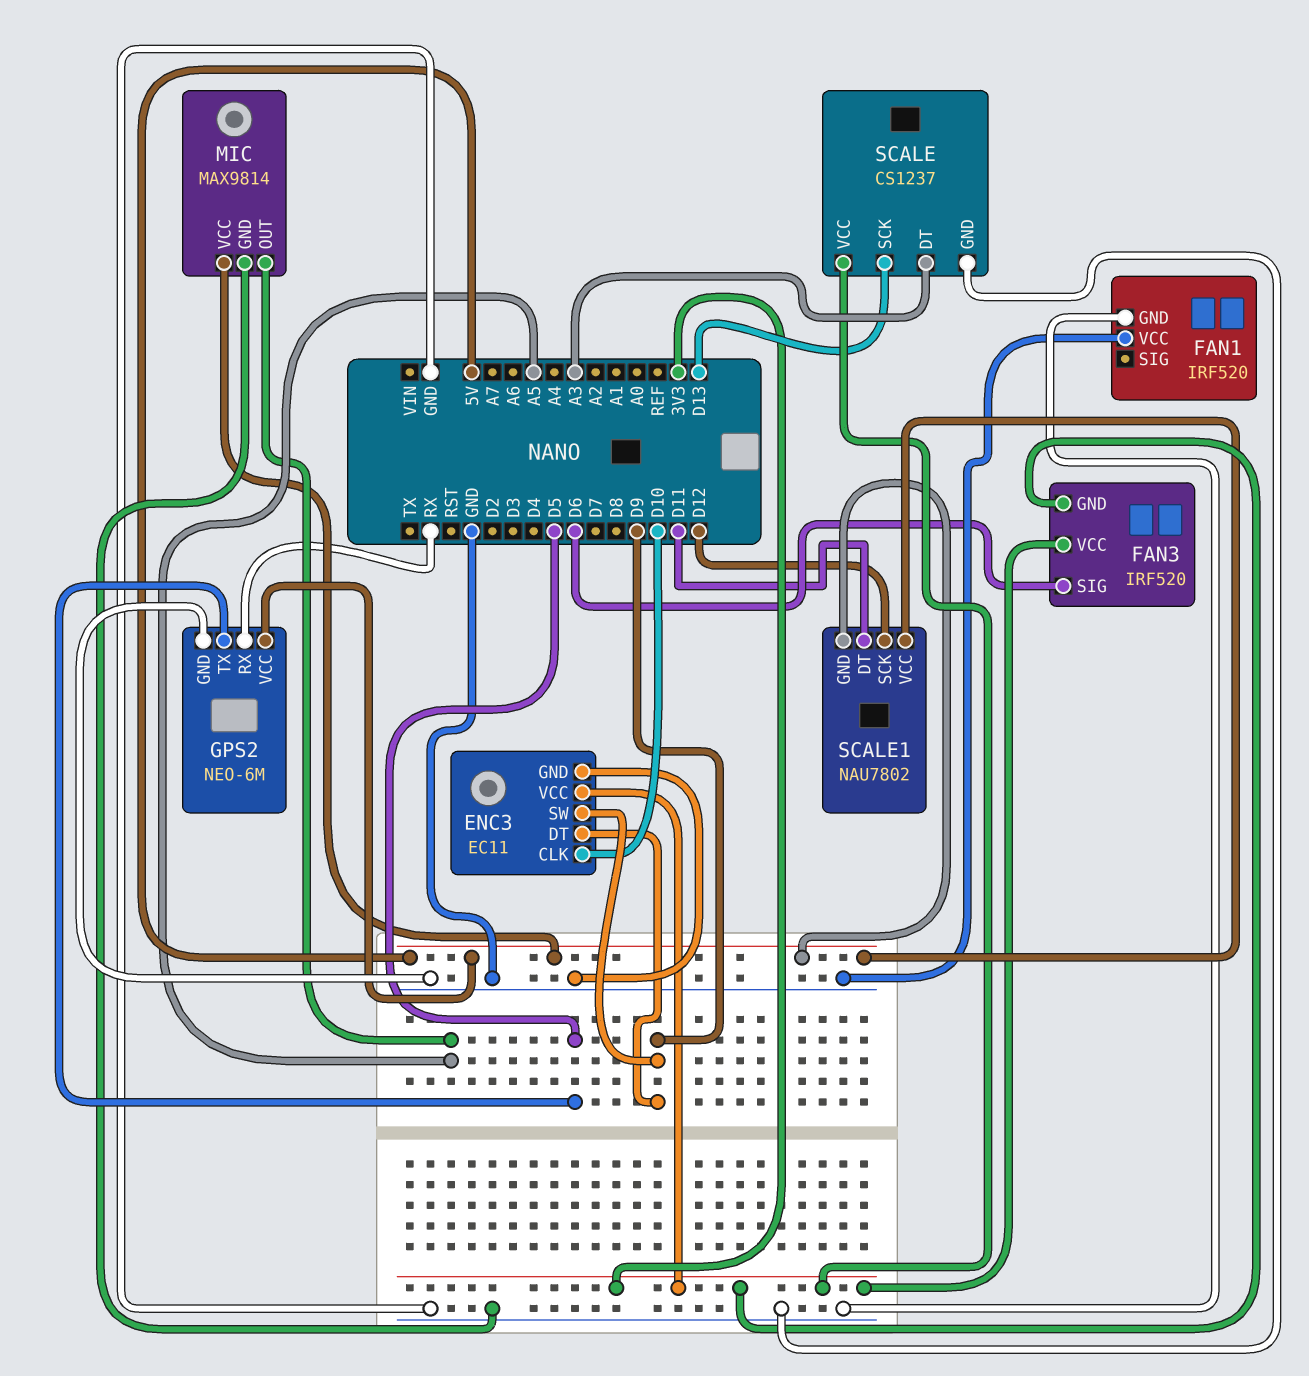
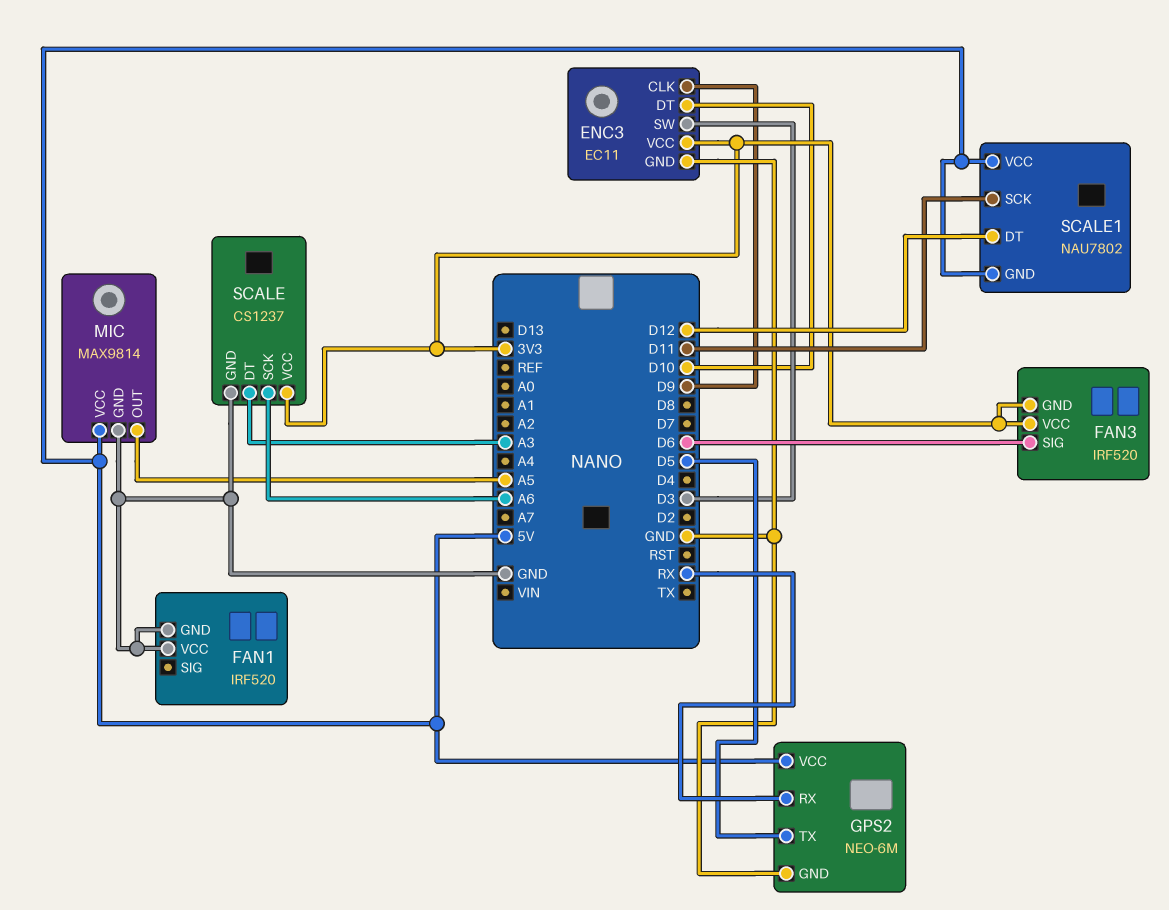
ENC3 pin CLK: D10 -> D9
ENC3 pin DT: D9 -> D10
ENC3 pin SW: D9 -> D3
SCALE pin SCK: D13 -> A6
SCALE1 pin DT: D11 -> D12
SCALE1 pin SCK: D12 -> D11

